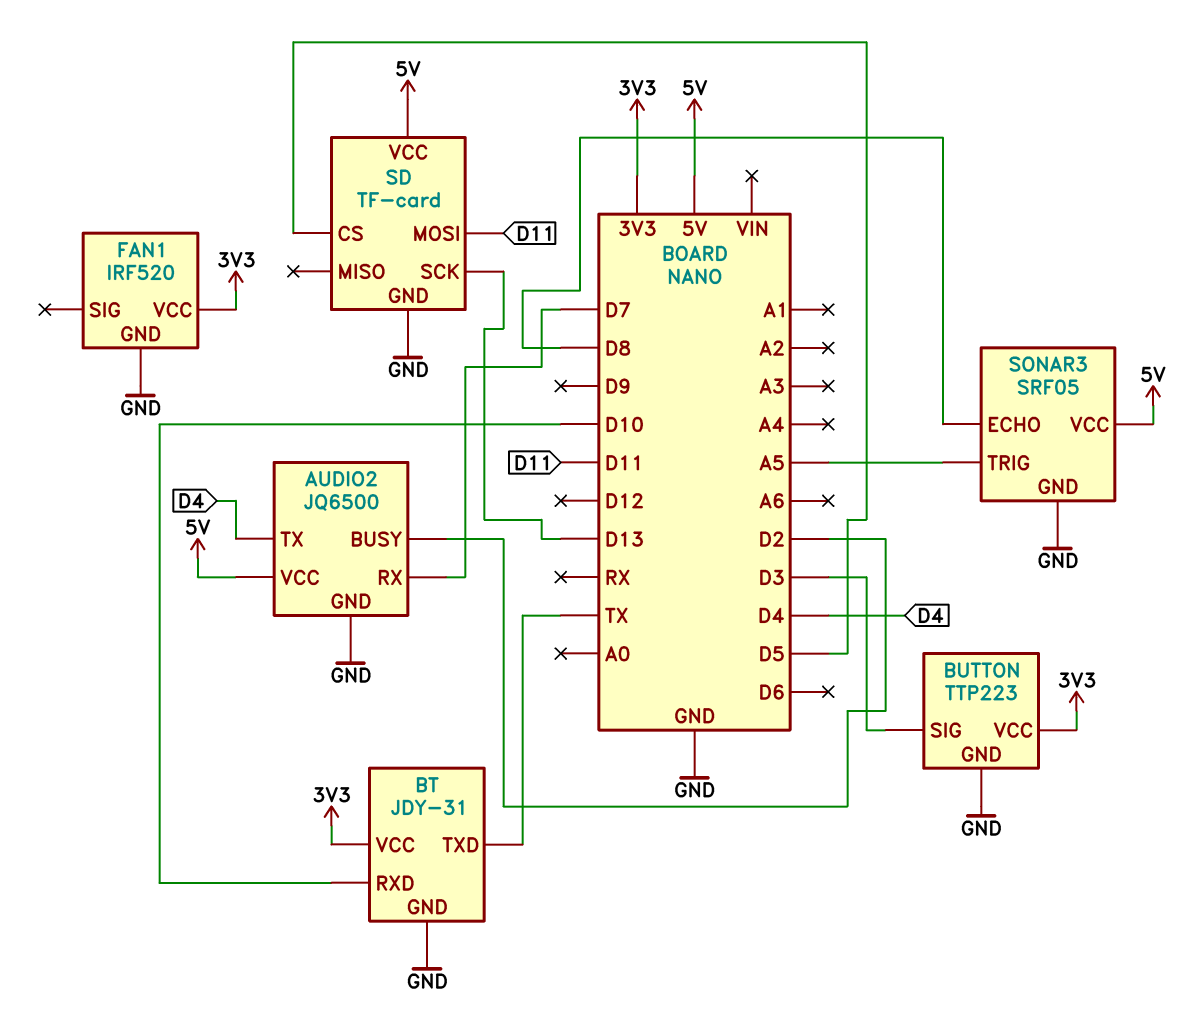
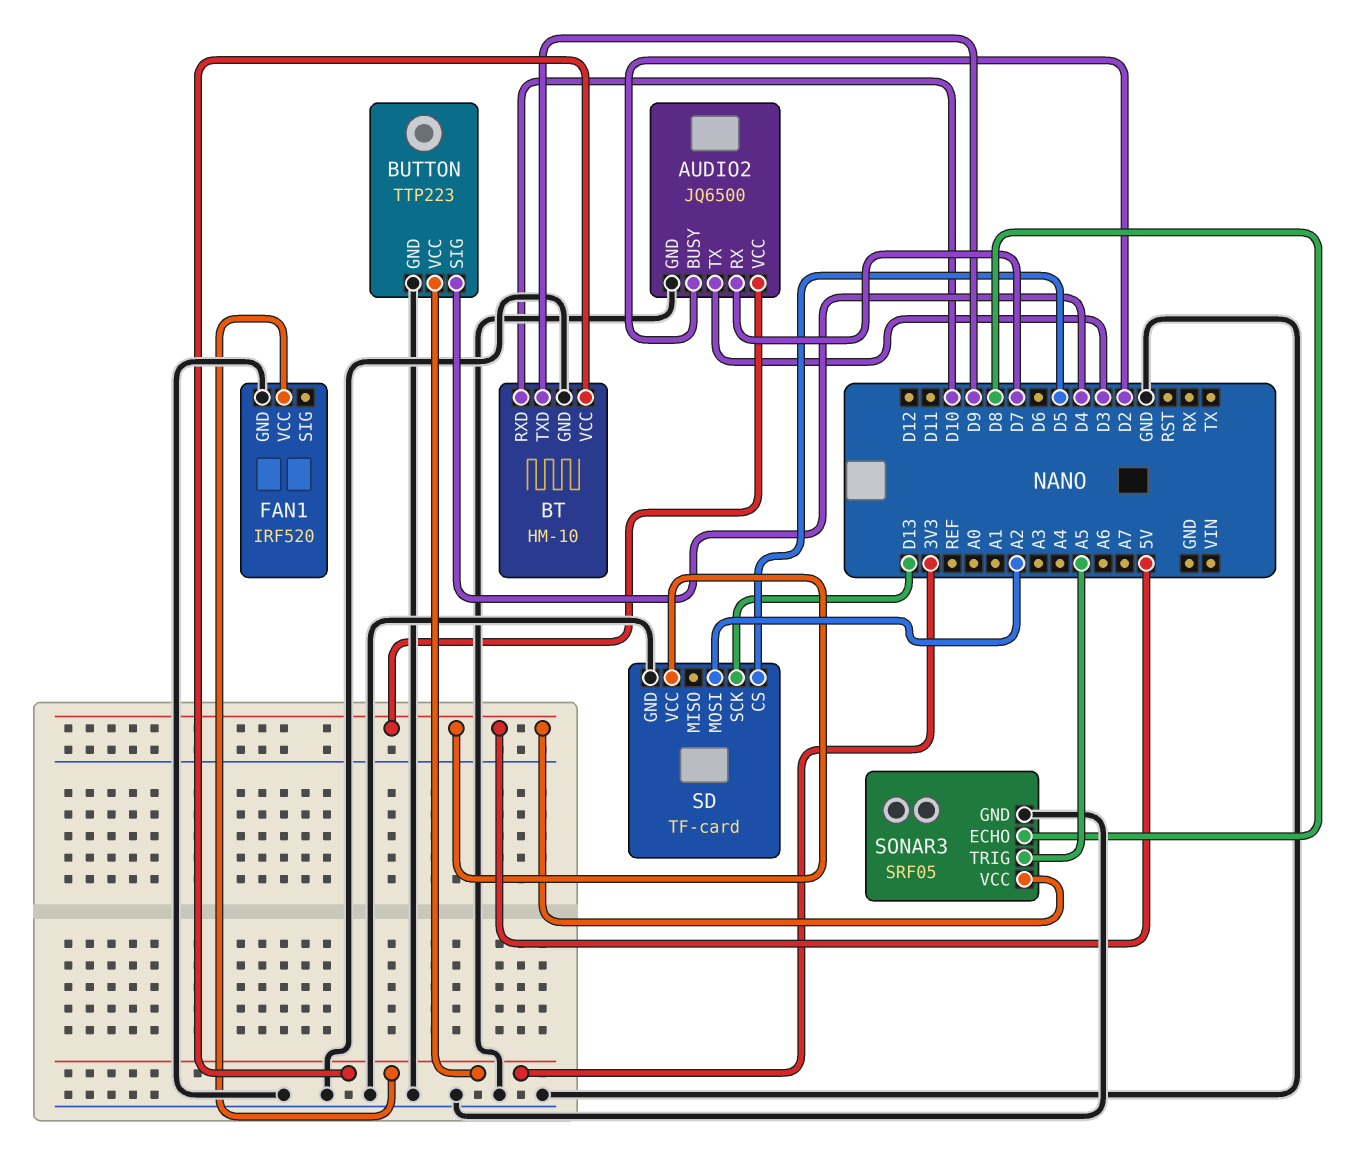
AUDIO2 pin TX: D4 -> D3
BT: JDY-31 -> HM-10
BT pin TXD: TX -> D9
BUTTON pin SIG: D3 -> D4
SD pin MOSI: D11 -> A2

